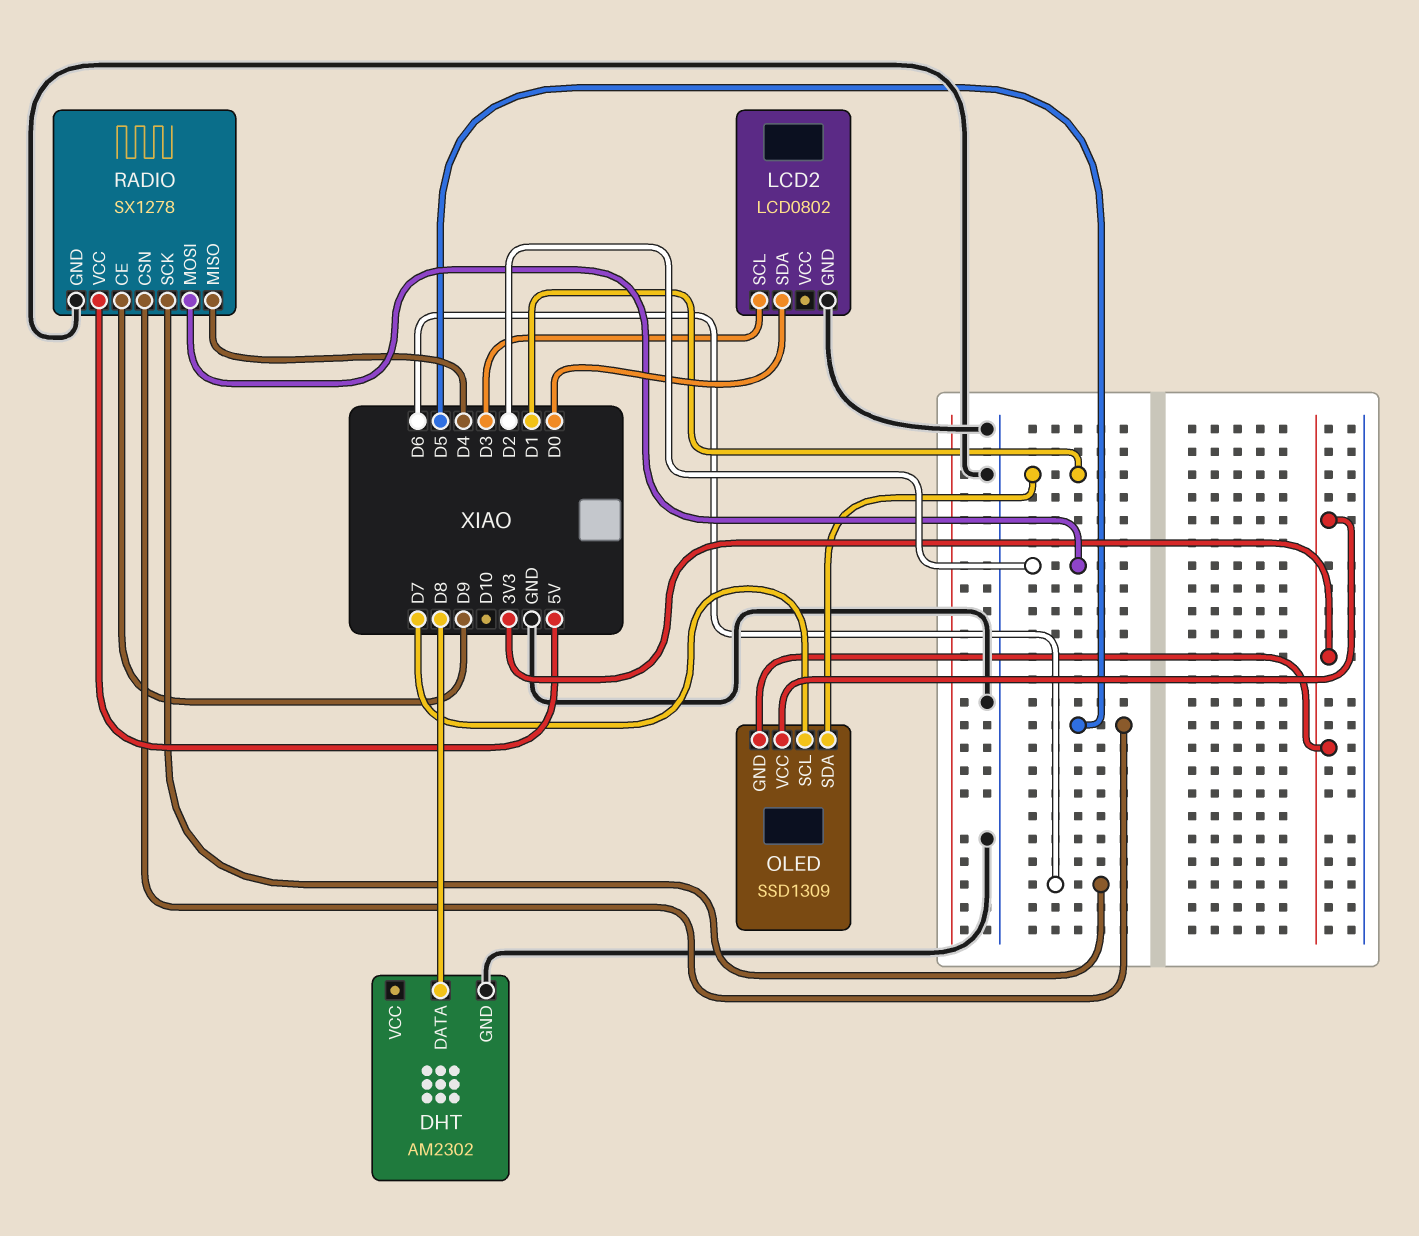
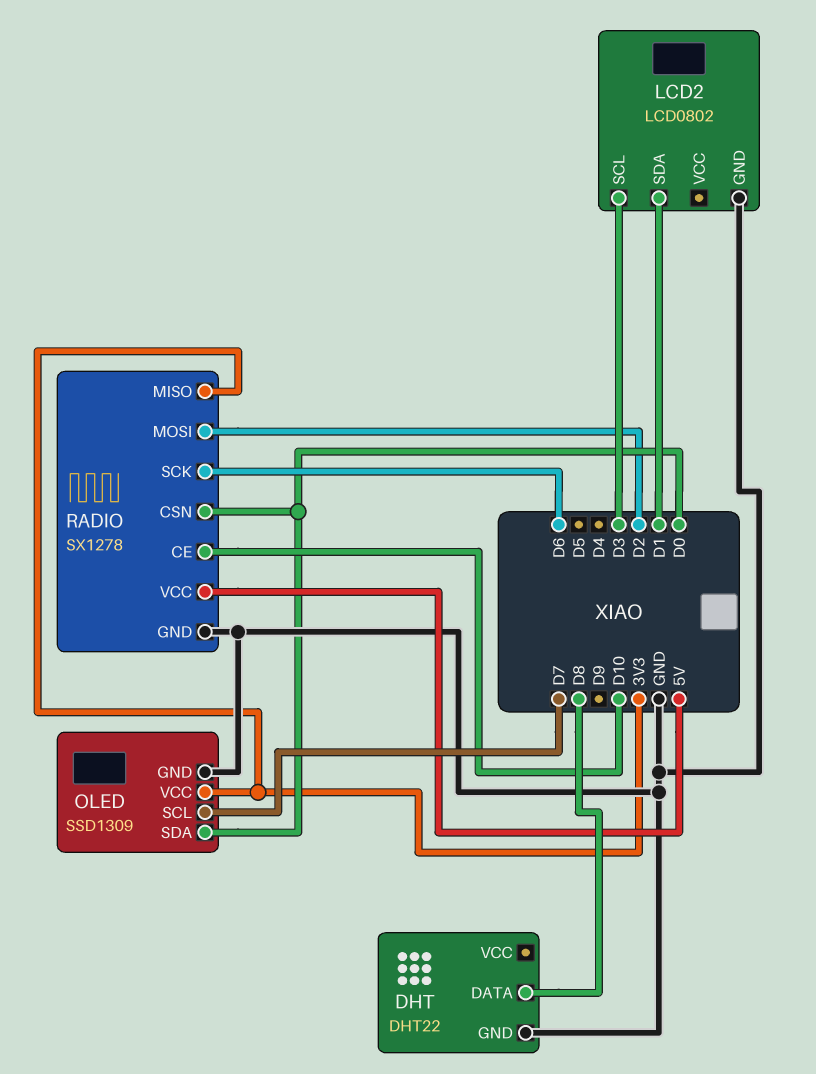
DHT: AM2302 -> DHT22
LCD2 pin SDA: D0 -> D1
OLED pin GND: 3V3 -> GND
OLED pin SDA: D1 -> D0
RADIO pin CE: D9 -> D10
RADIO pin CSN: D5 -> D0
RADIO pin MISO: D4 -> 3V3

